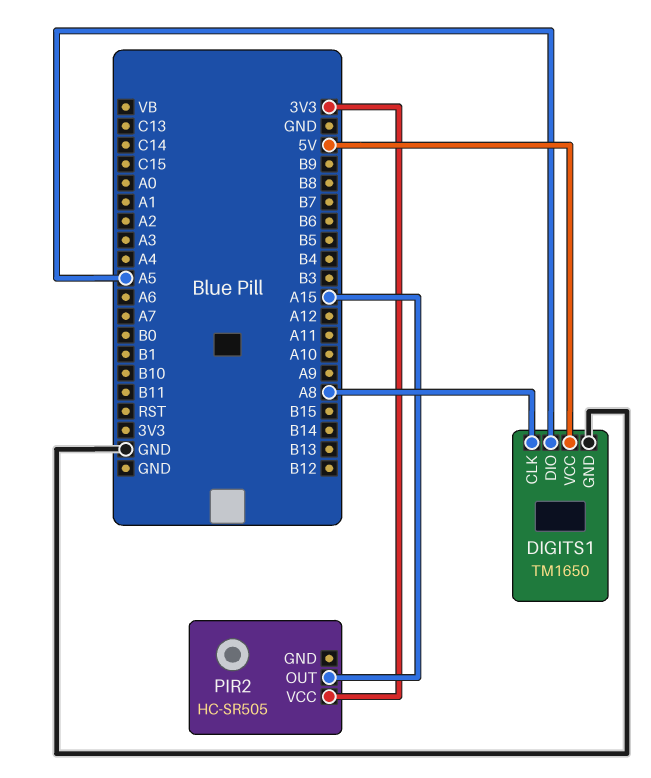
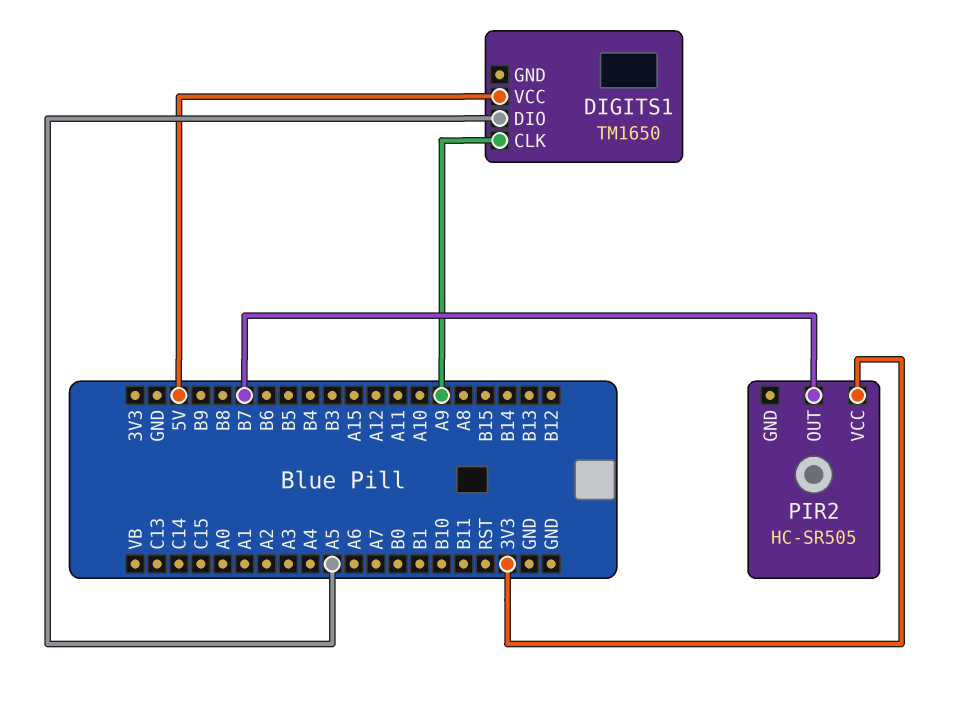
DIGITS1 pin CLK: A8 -> A9
DIGITS1 pin GND: GND -> none
PIR2 pin OUT: A15 -> B7

